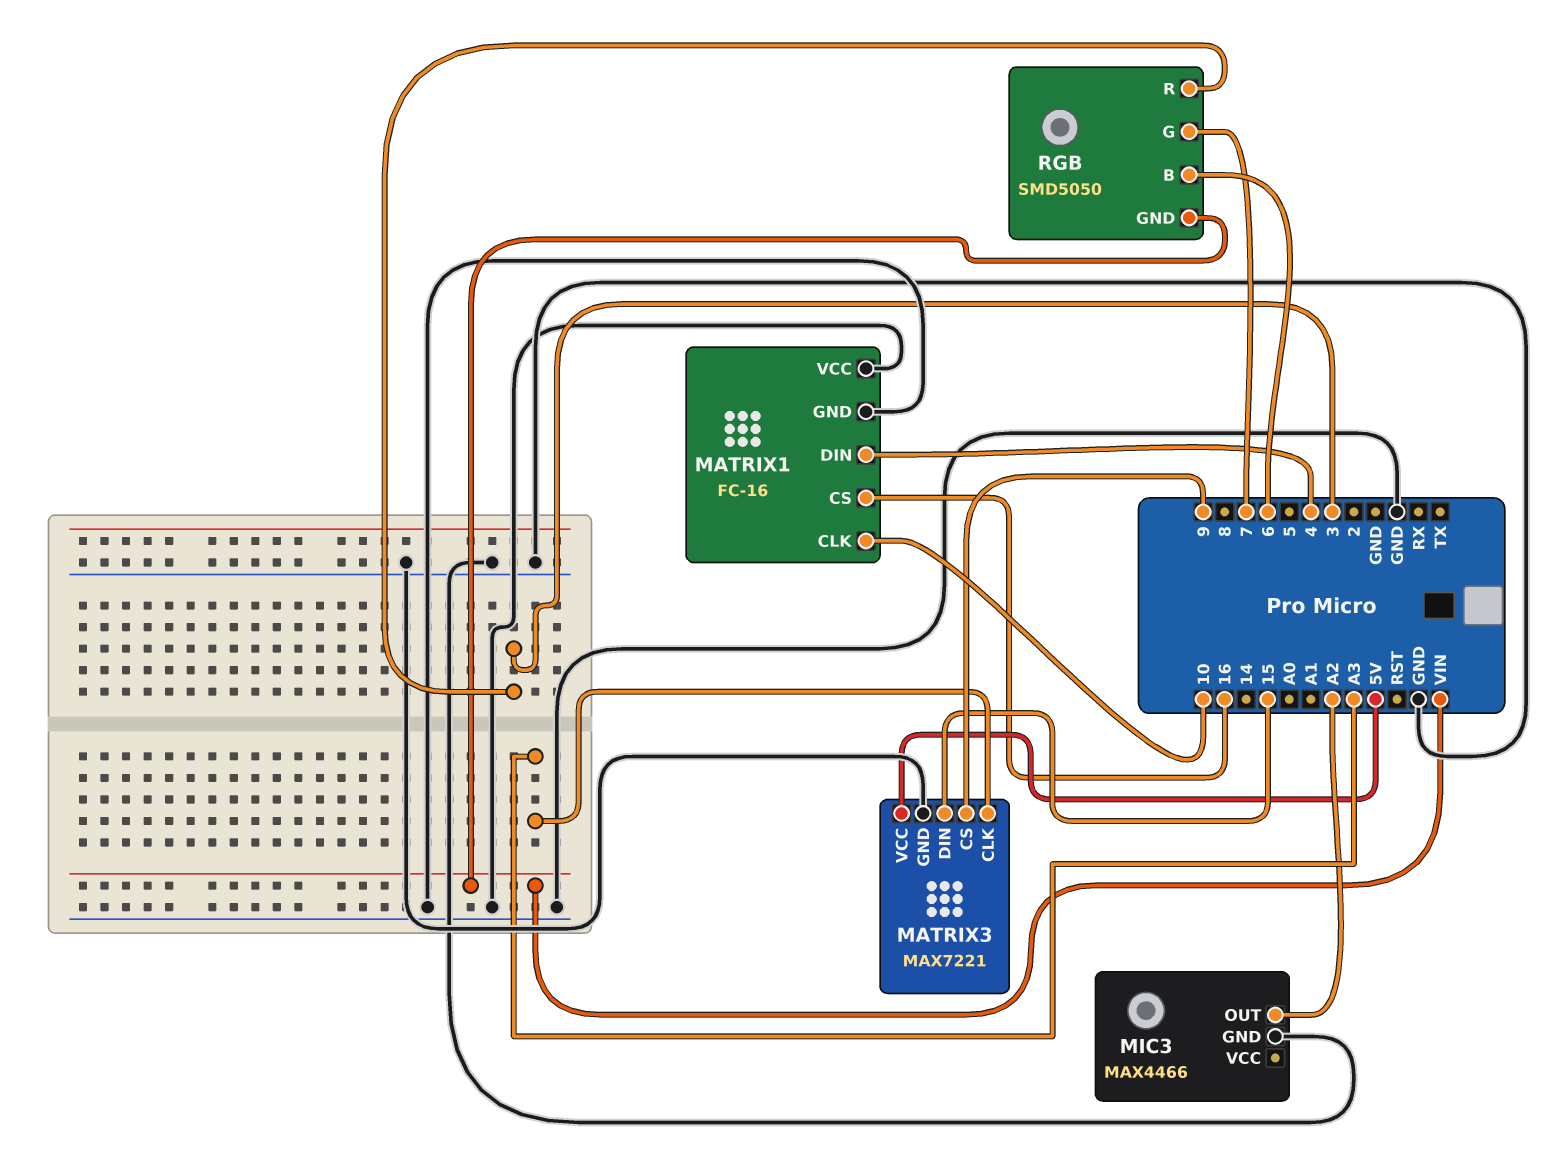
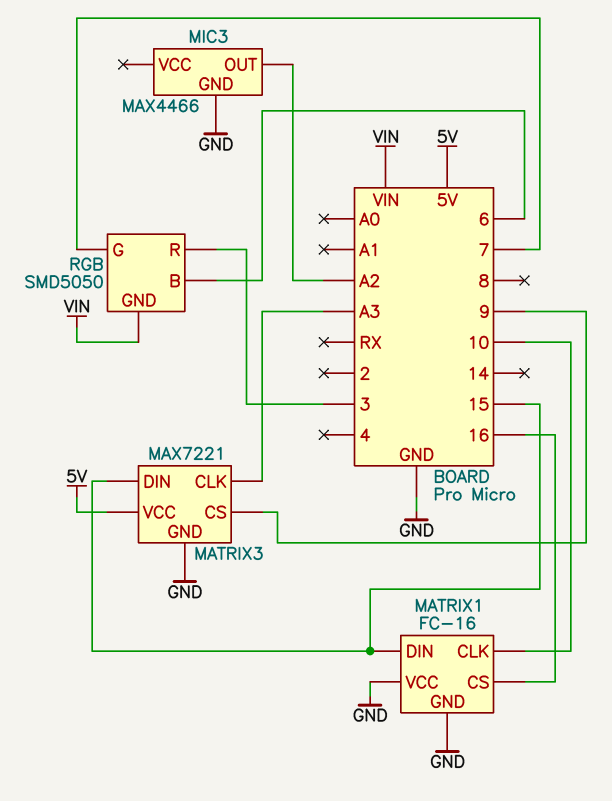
MATRIX1 pin DIN: 4 -> 15

